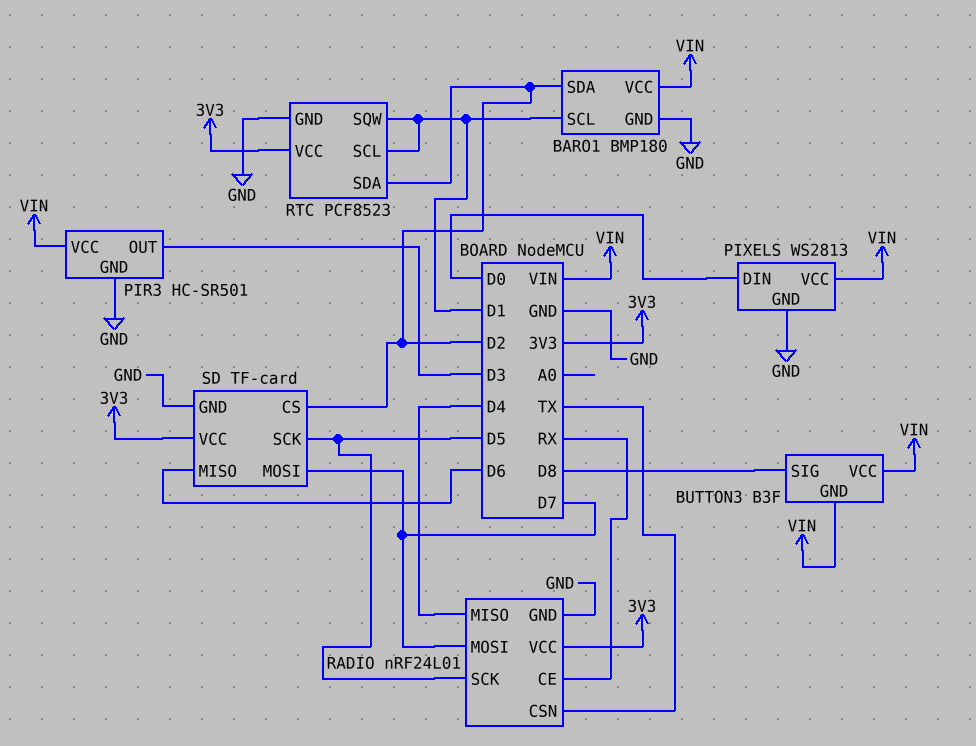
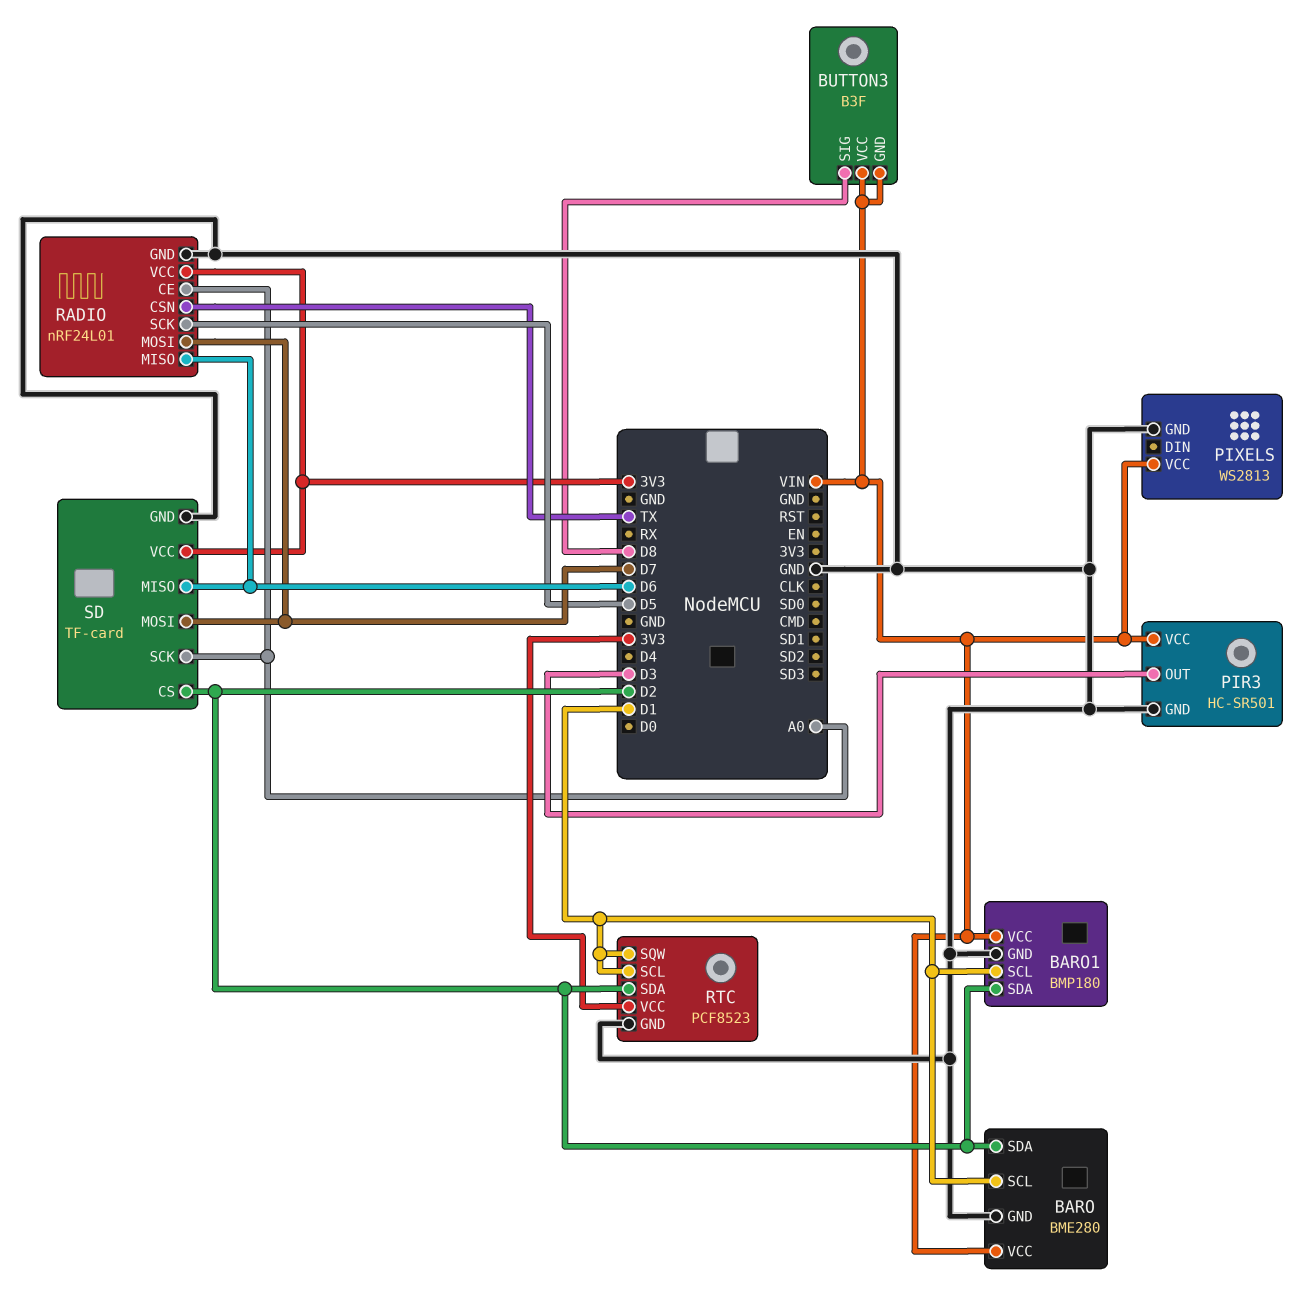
BARO: none -> BME280
BARO pin GND: none -> GND
BARO pin SCL: none -> D1
BARO pin SDA: none -> D2
BARO pin VCC: none -> VIN
PIXELS pin DIN: D0 -> none
RADIO pin CE: RX -> A0
RADIO pin MISO: D4 -> D6
SD pin SCK: D5 -> A0

